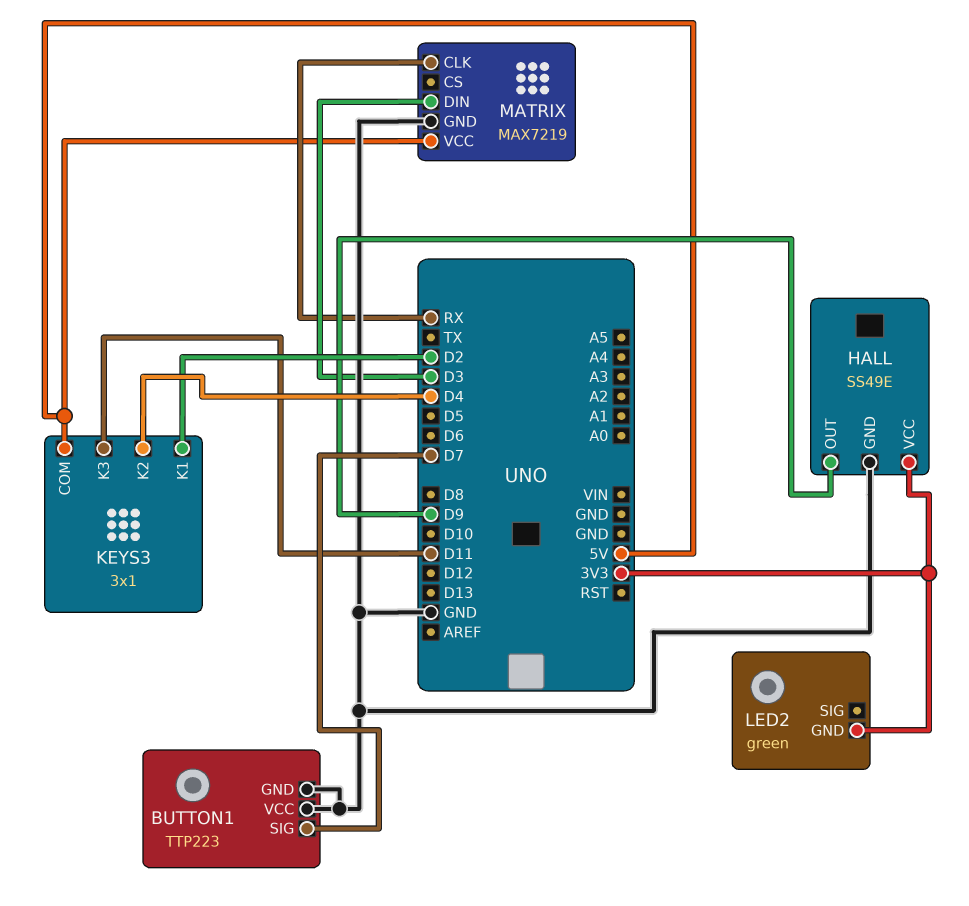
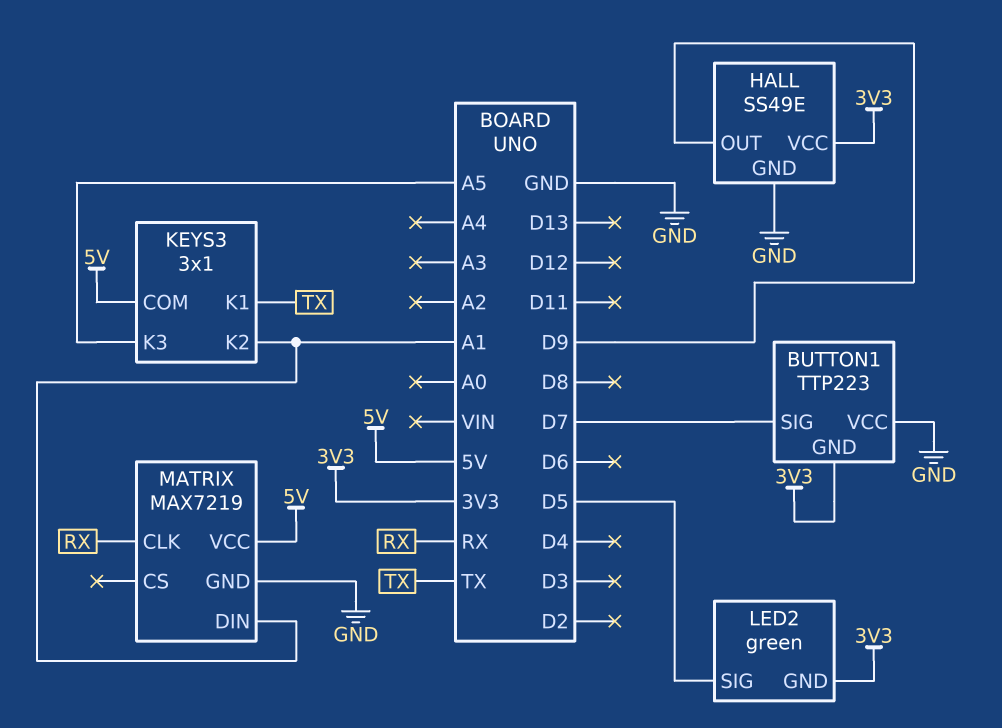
BUTTON1 pin GND: GND -> 3V3
KEYS3 pin K1: D2 -> TX
KEYS3 pin K2: D4 -> A1
KEYS3 pin K3: D11 -> A5
LED2 pin SIG: none -> D5
MATRIX pin DIN: D3 -> A1

